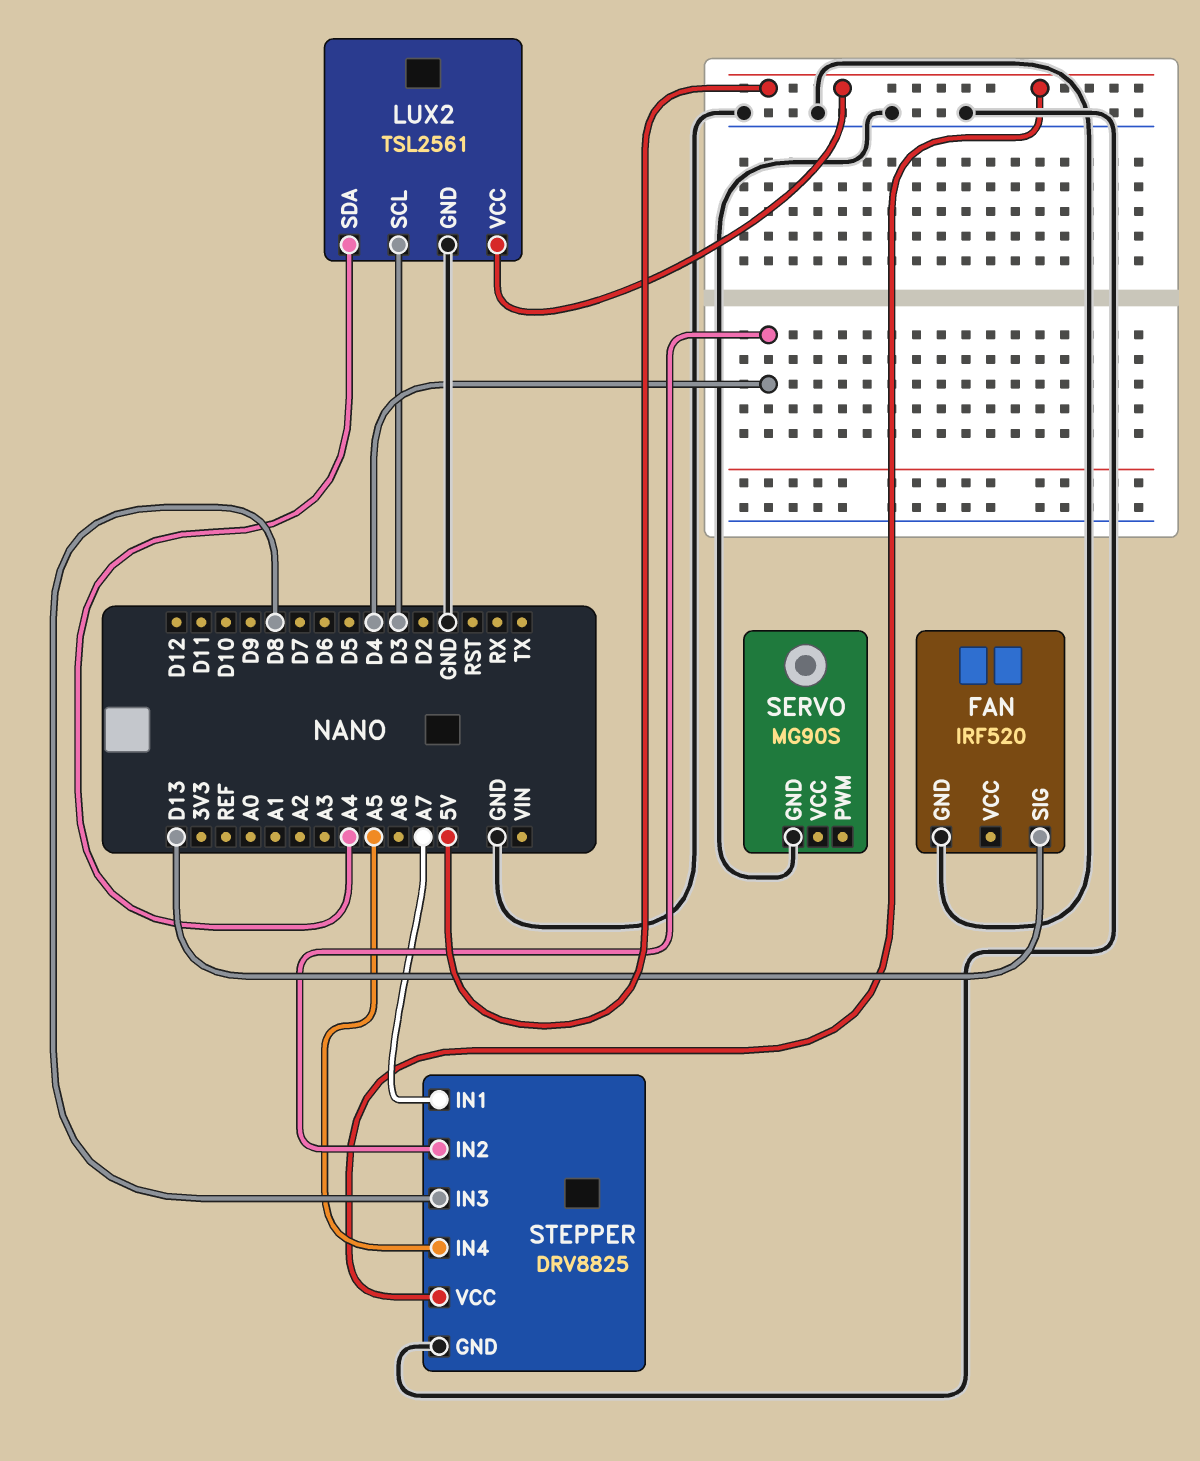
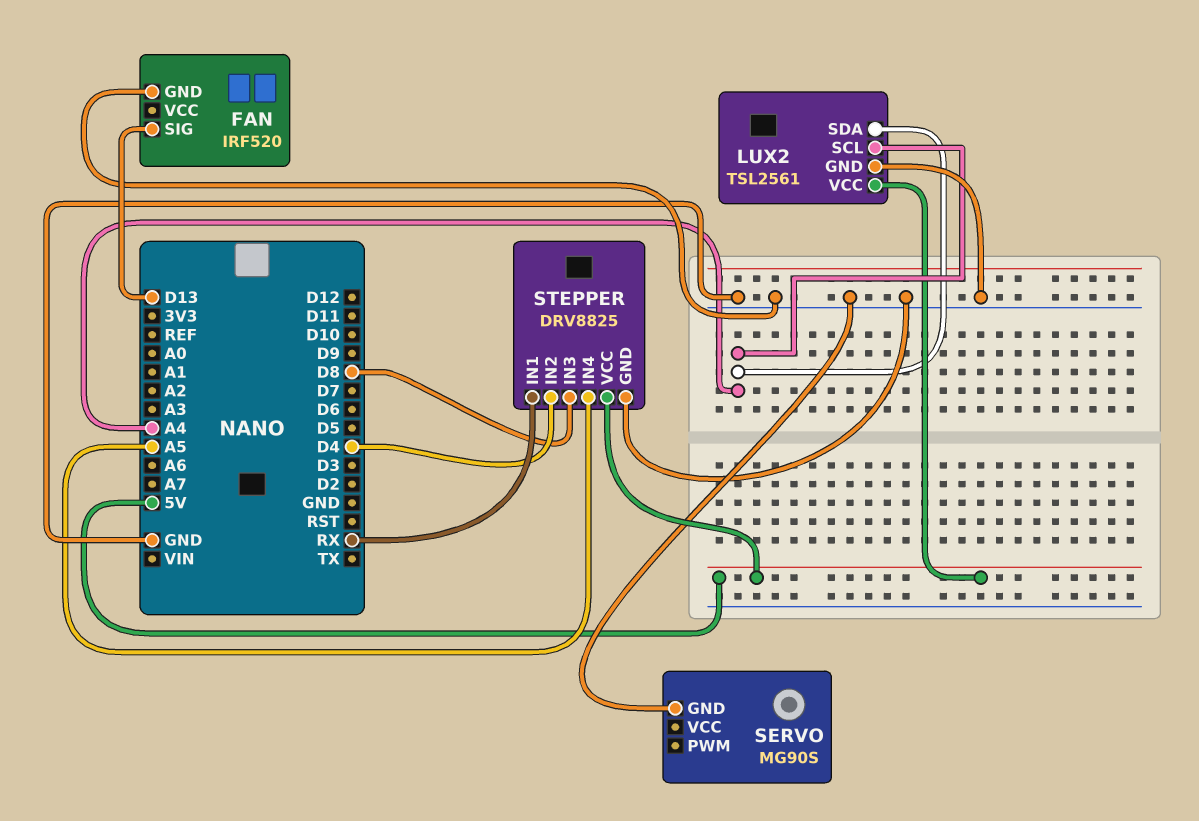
LUX2 pin SCL: D3 -> A4
STEPPER pin IN1: A7 -> RX

